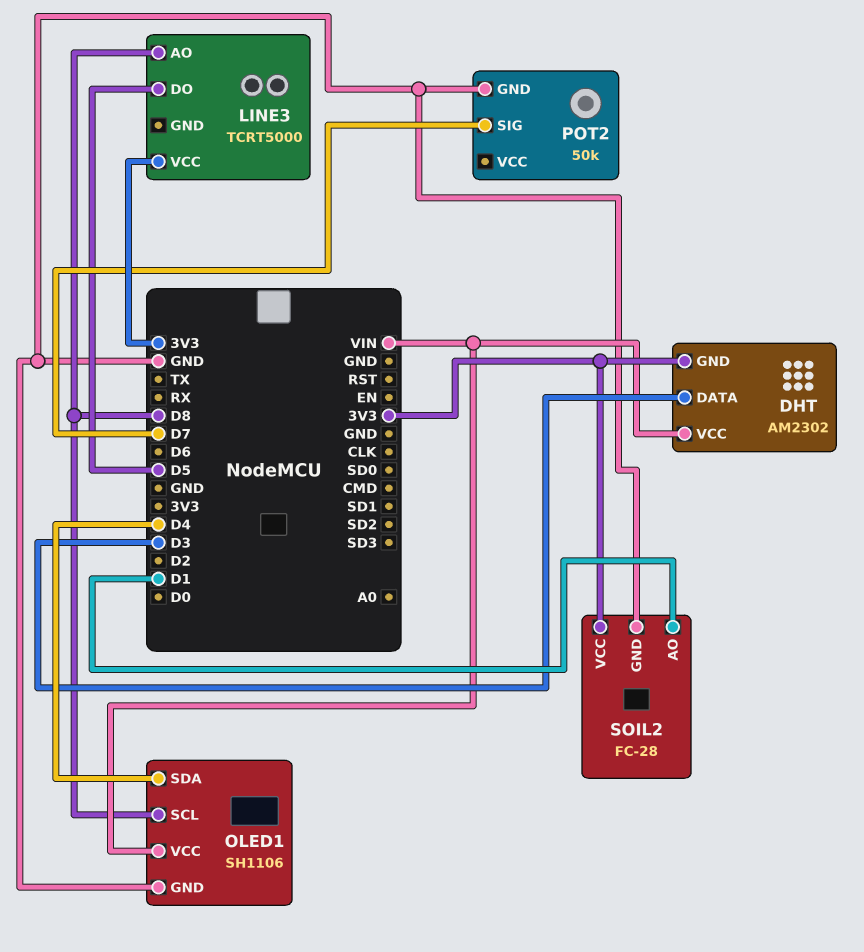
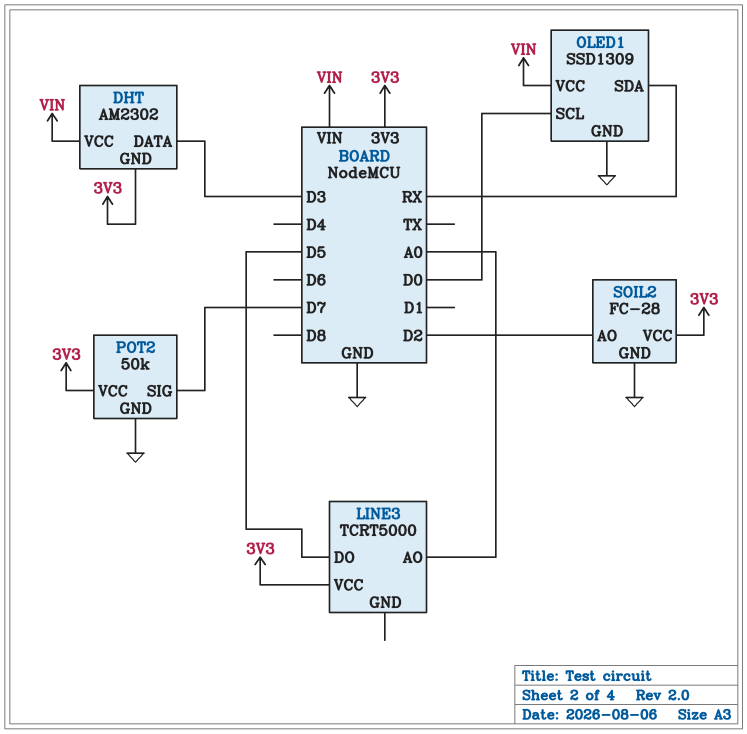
LINE3 pin AO: D8 -> A0
OLED1: SH1106 -> SSD1309
OLED1 pin SCL: D8 -> D0
OLED1 pin SDA: D4 -> RX
POT2 pin VCC: none -> 3V3
SOIL2 pin AO: D1 -> D2

